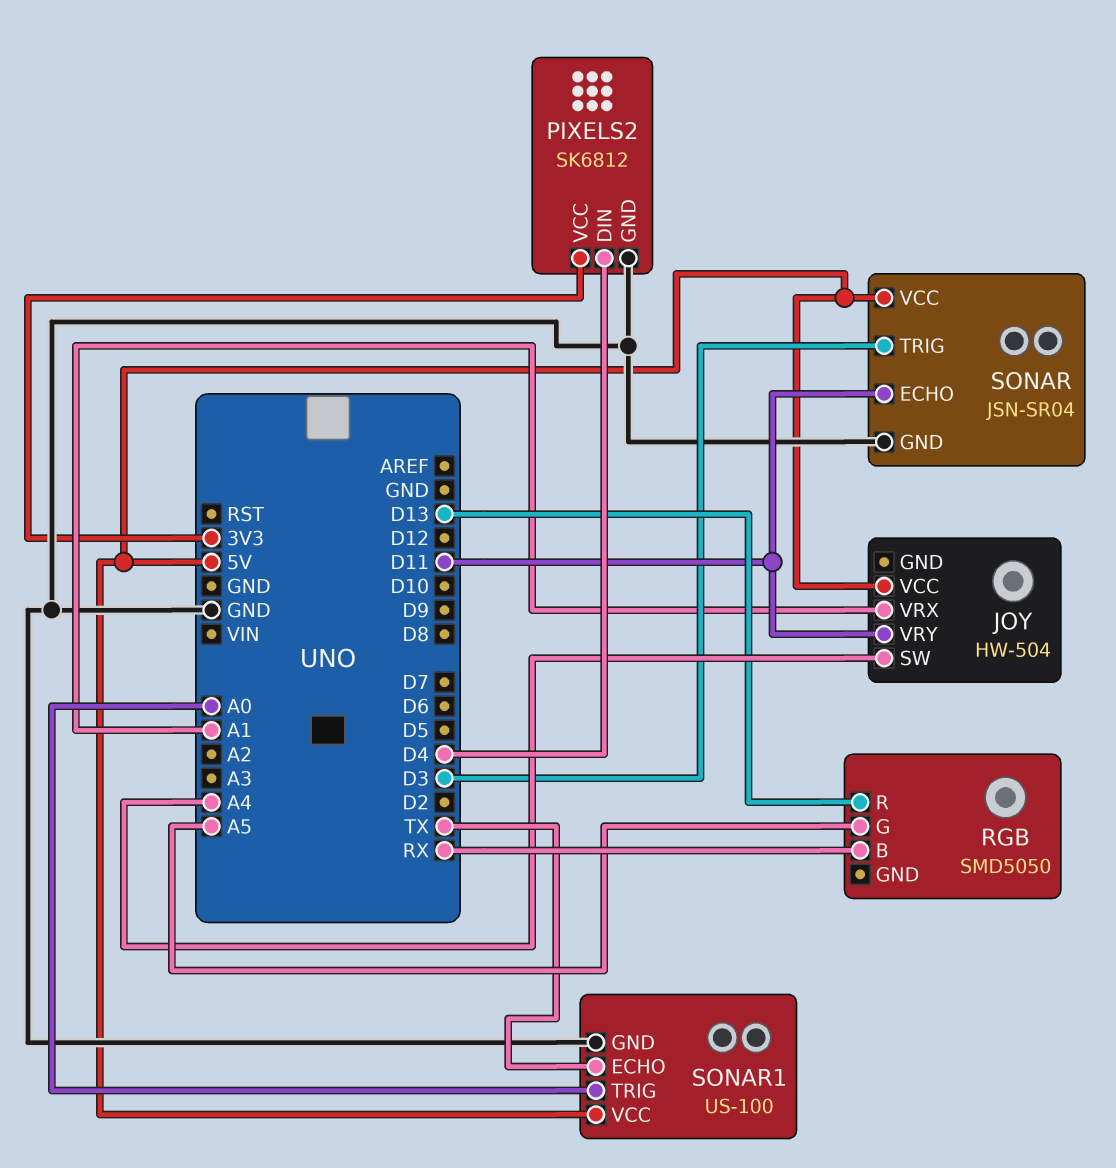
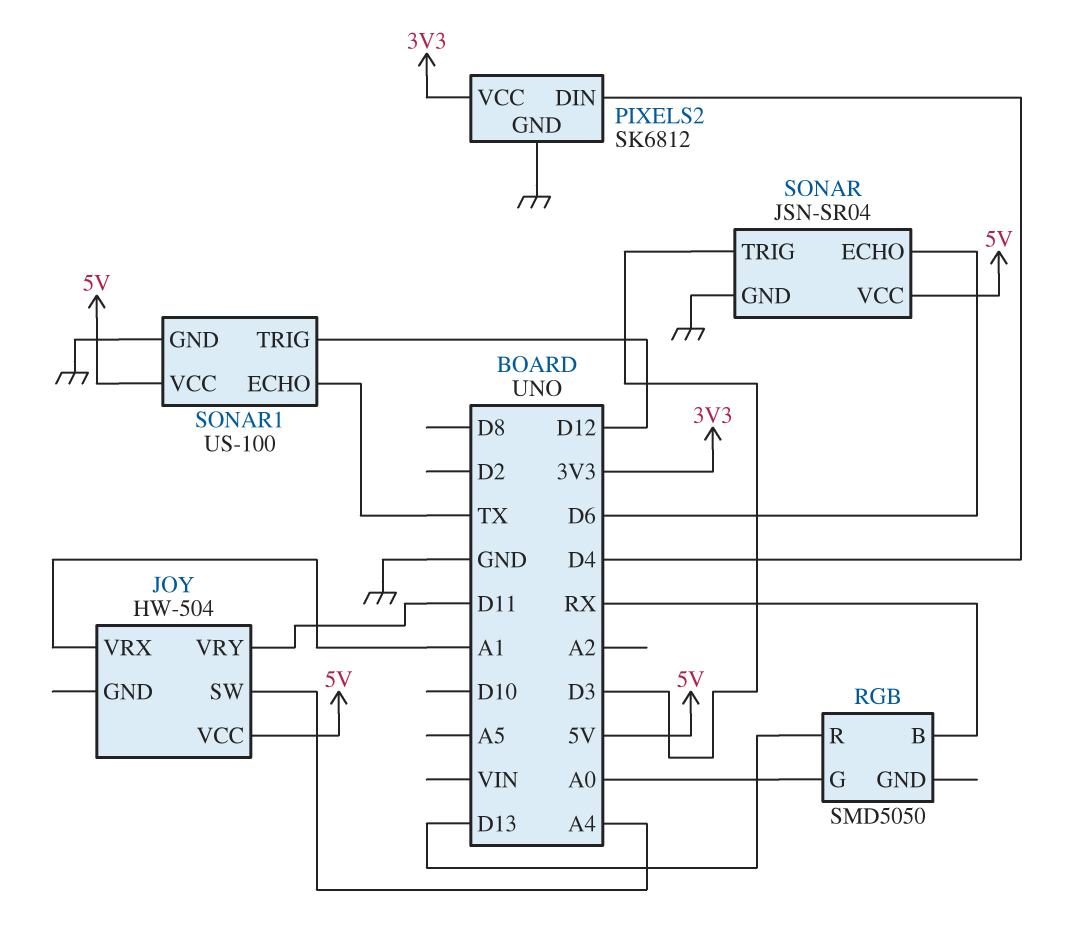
RGB pin G: A5 -> A0
SONAR pin ECHO: D11 -> D6
SONAR1 pin TRIG: A0 -> D12

